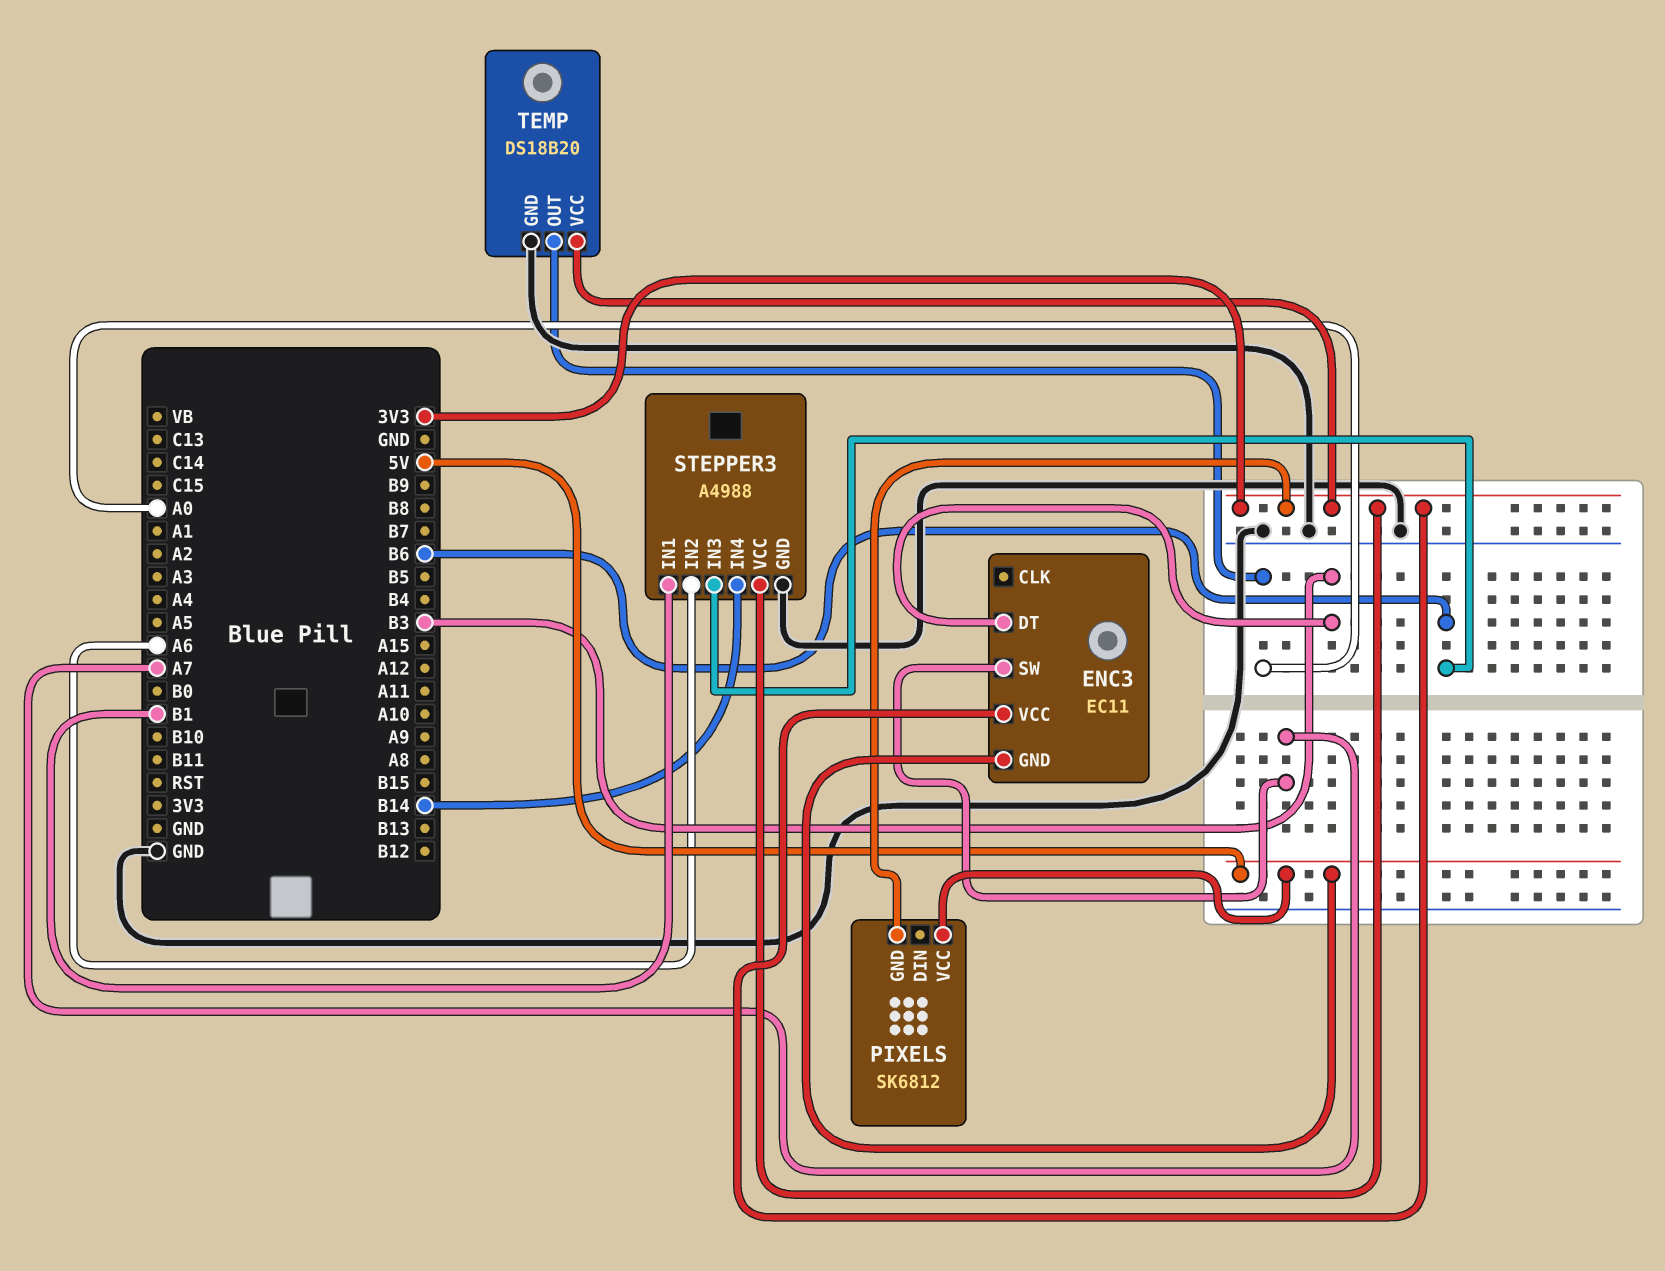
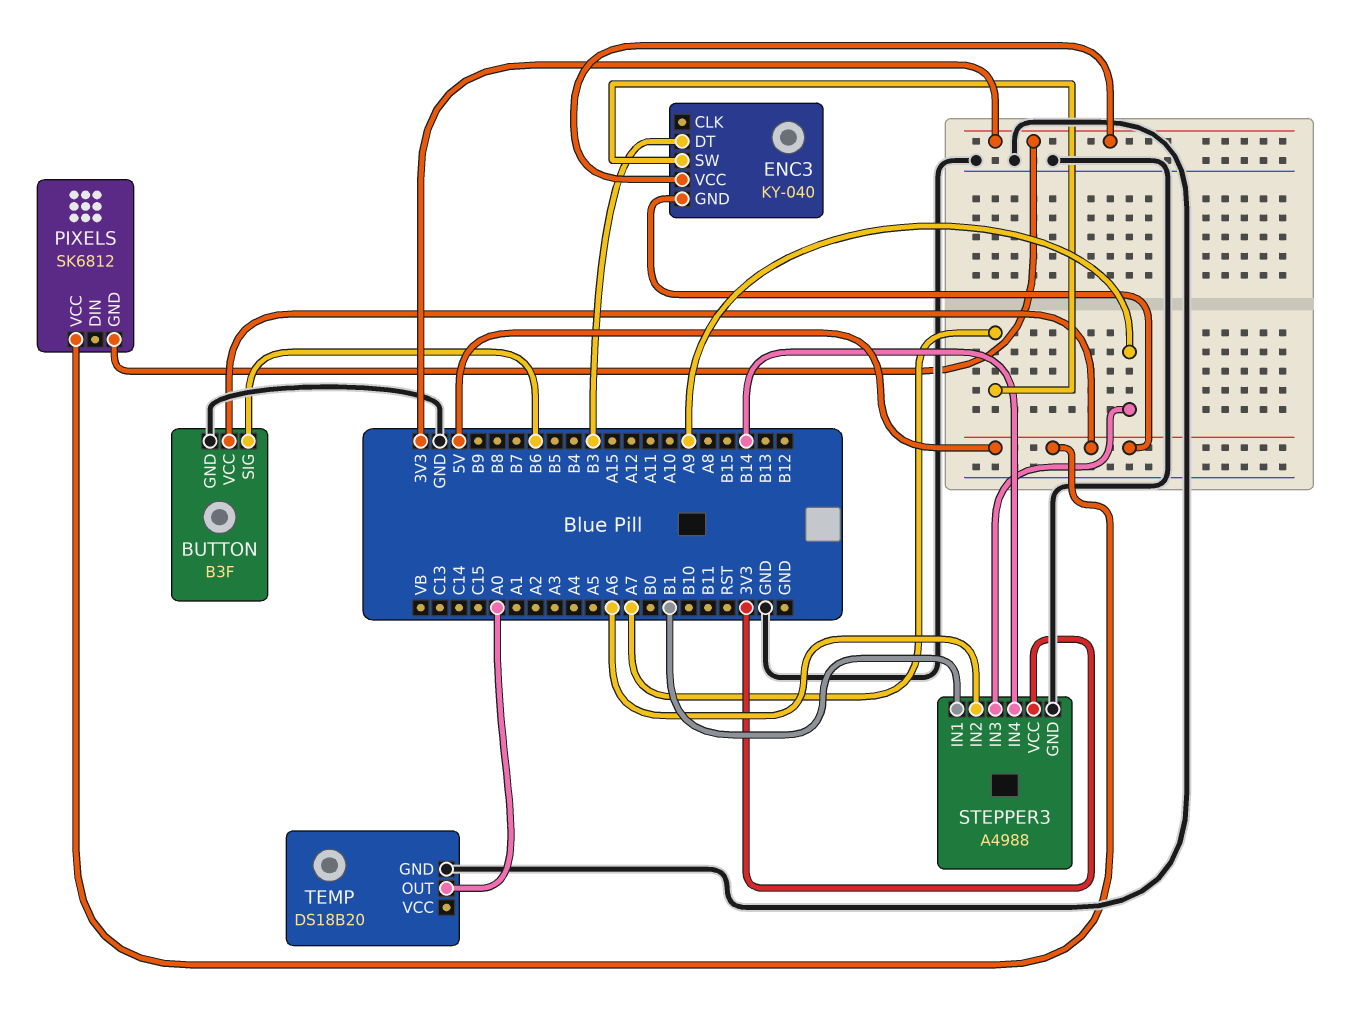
BUTTON: none -> B3F
BUTTON pin GND: none -> GND
BUTTON pin SIG: none -> B6
BUTTON pin VCC: none -> 5V
ENC3: EC11 -> KY-040
STEPPER3 pin IN3: B6 -> A9
TEMP pin VCC: 3V3 -> none

